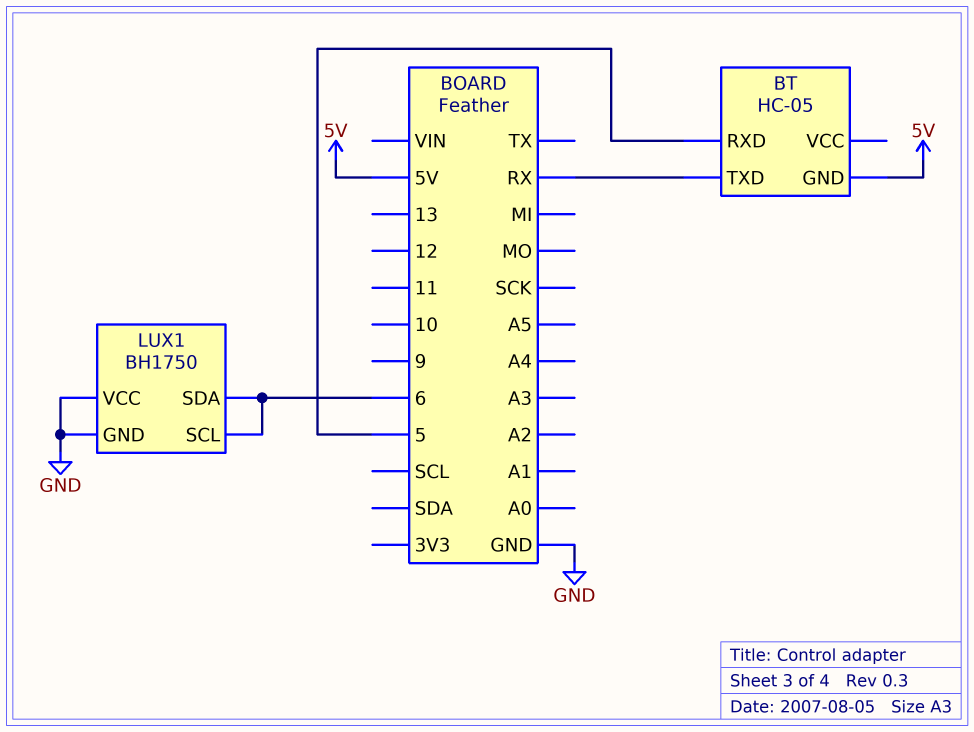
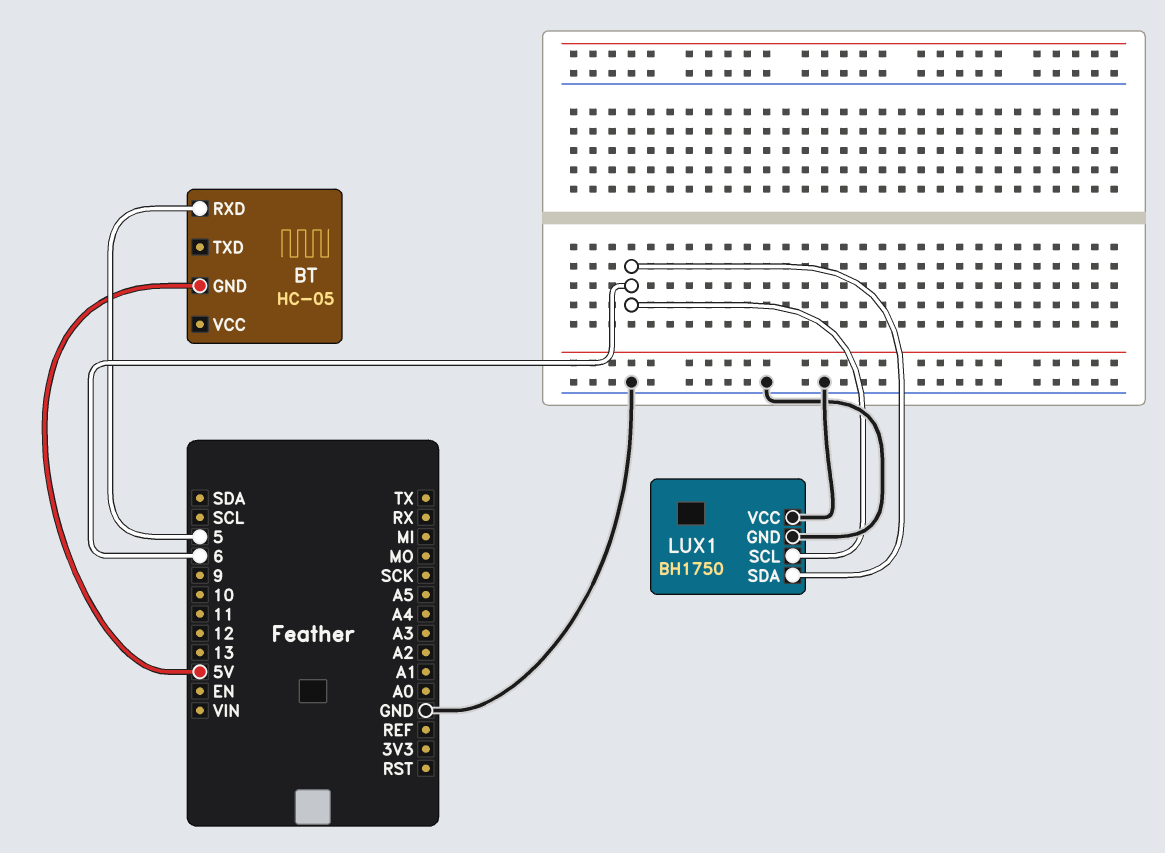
BT pin TXD: RX -> none

